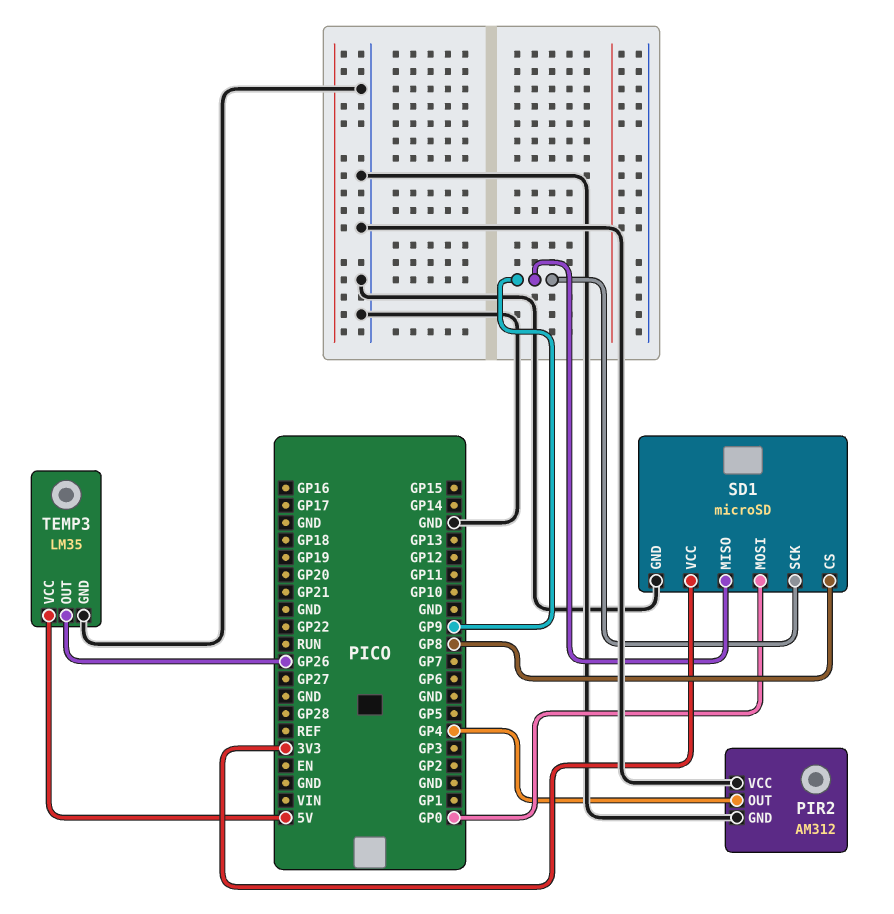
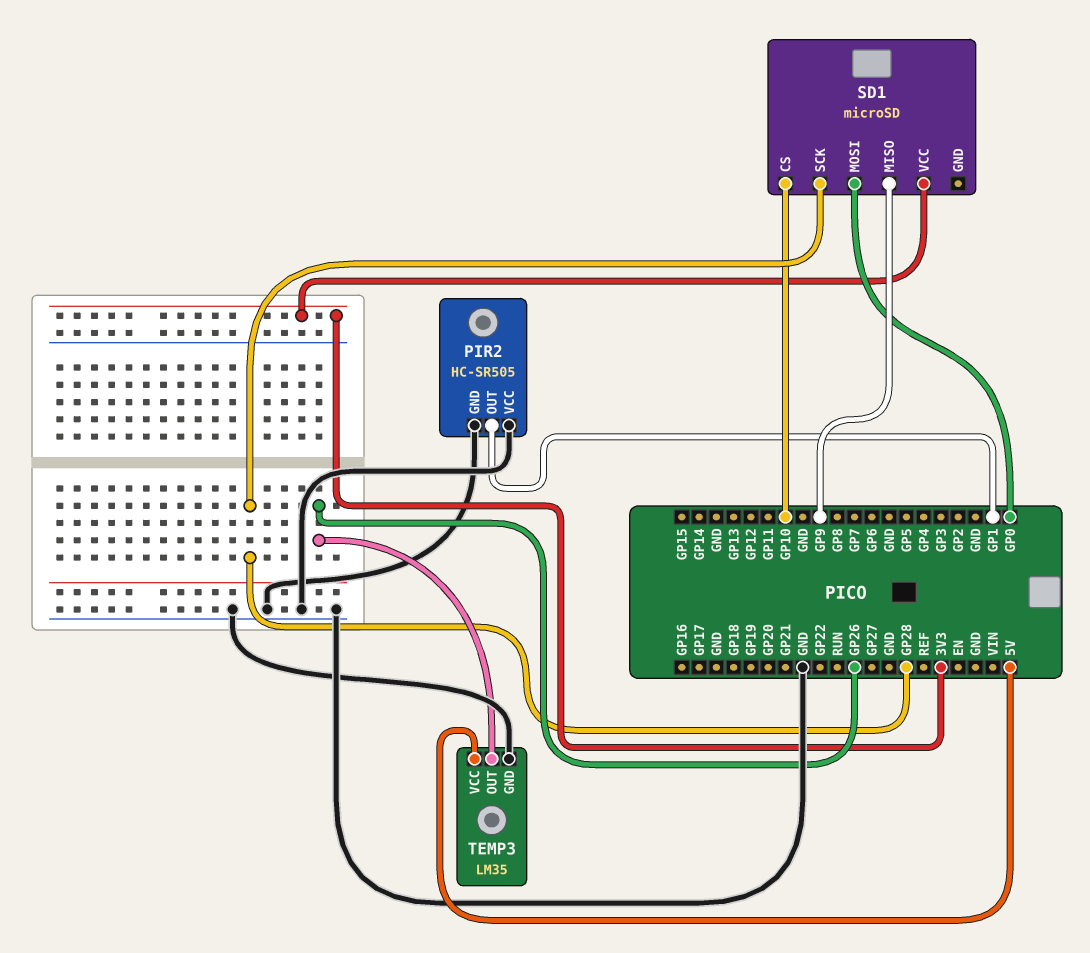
PIR2: AM312 -> HC-SR505
PIR2 pin OUT: GP4 -> GP1
SD1 pin CS: GP8 -> GP10
SD1 pin GND: GND -> none
SD1 pin SCK: GP9 -> GP28

